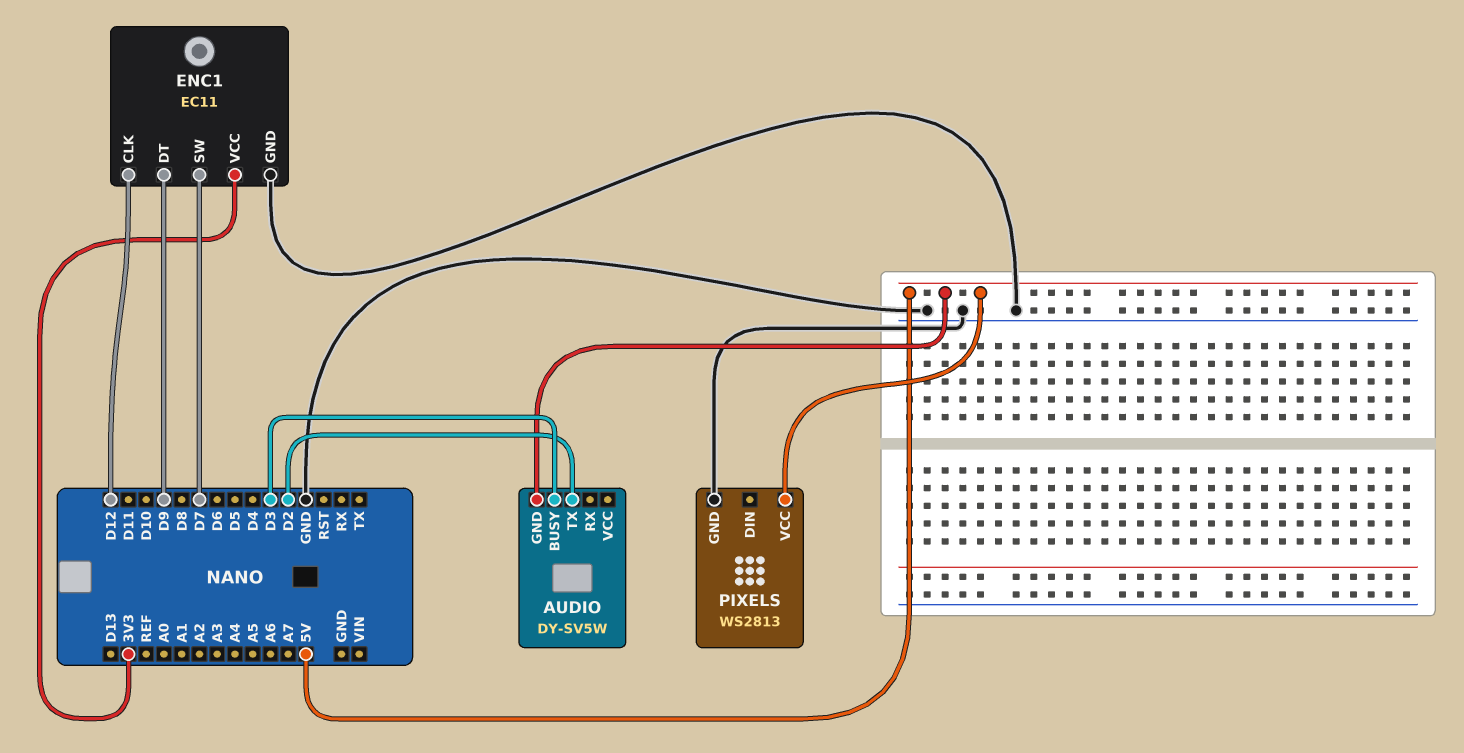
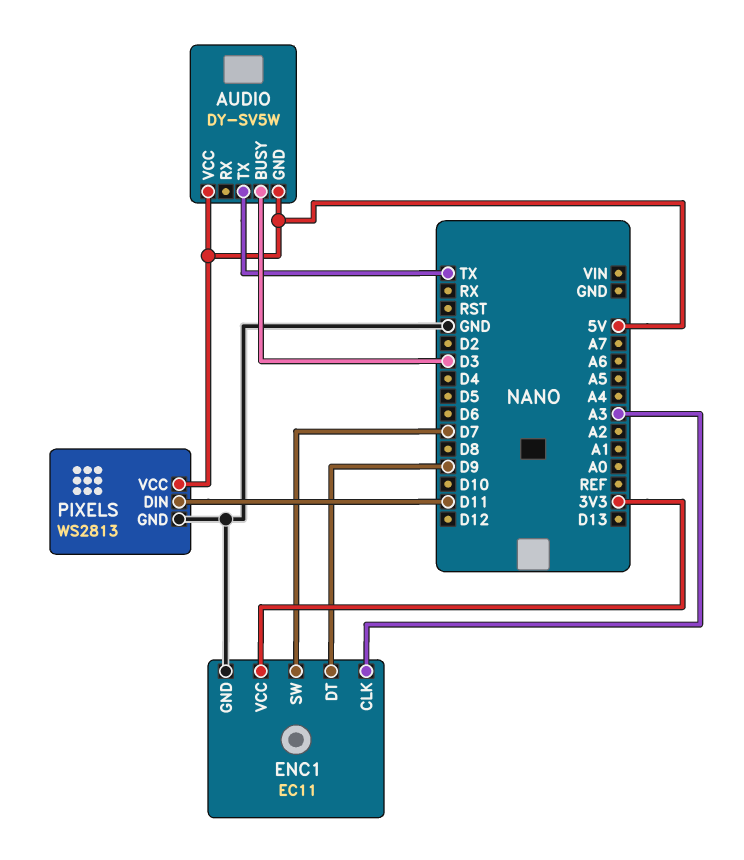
AUDIO pin TX: D2 -> TX
AUDIO pin VCC: none -> 5V
ENC1 pin CLK: D12 -> A3
PIXELS pin DIN: none -> D11

